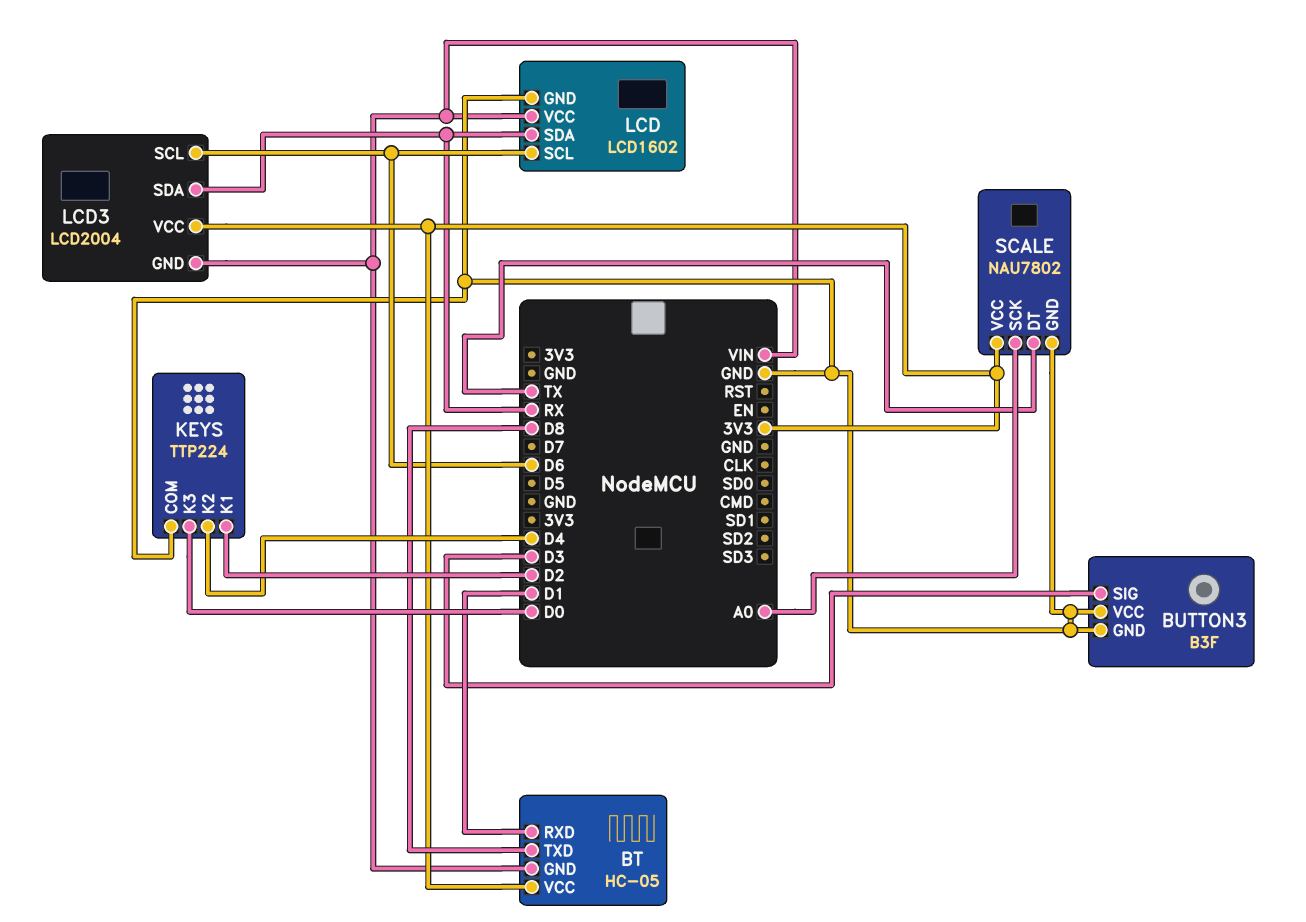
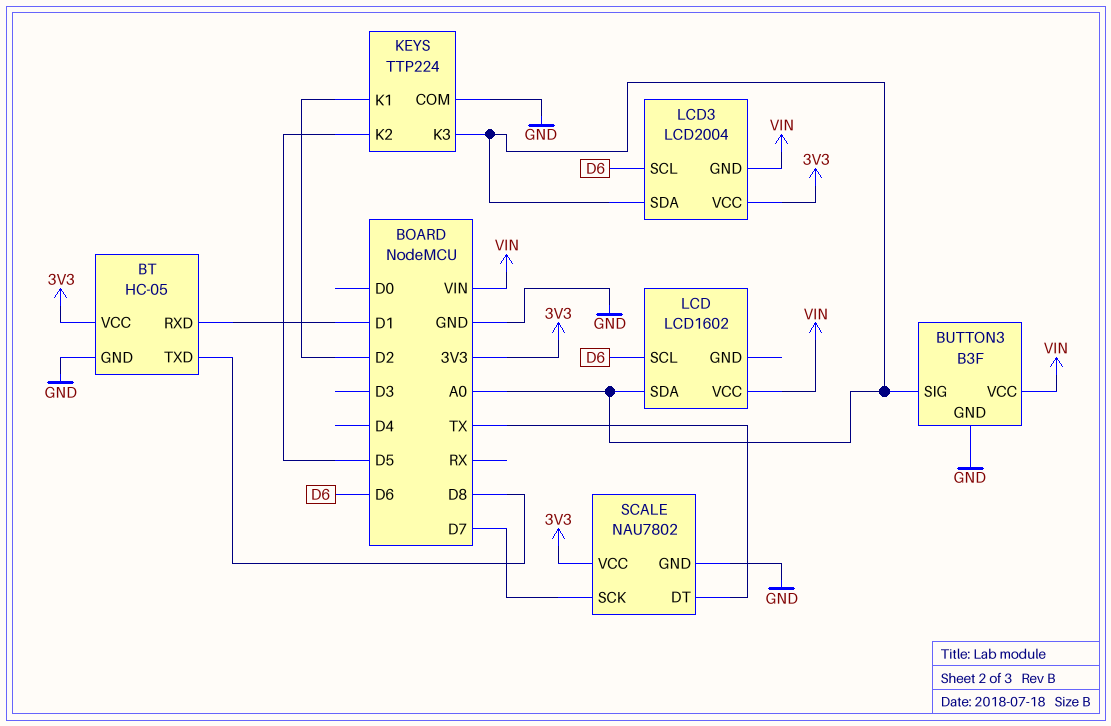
BT pin GND: VIN -> GND
BUTTON3 pin SIG: D3 -> A0
BUTTON3 pin VCC: GND -> VIN
KEYS pin K2: D4 -> D5
KEYS pin K3: D0 -> A0
LCD pin GND: GND -> none
LCD pin SDA: RX -> A0
LCD3 pin SDA: RX -> A0
SCALE pin SCK: A0 -> D7

